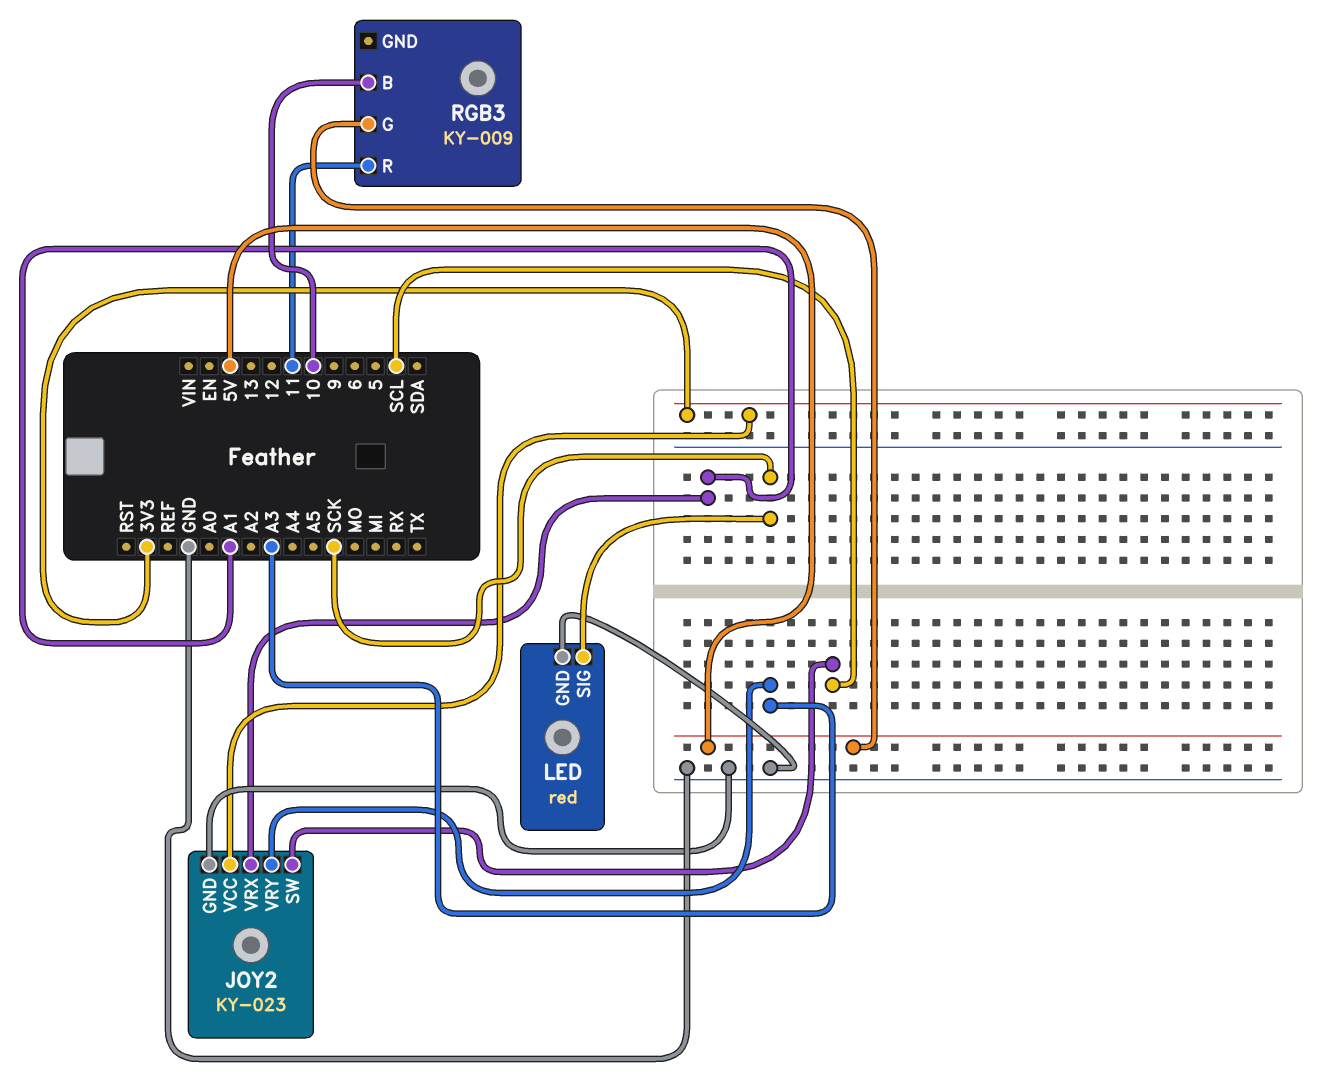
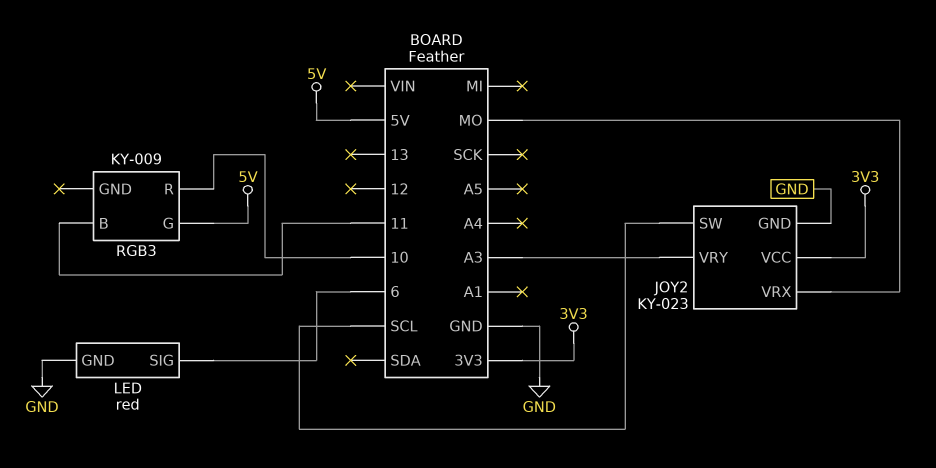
JOY2 pin VRX: A1 -> MO
LED pin SIG: SCK -> 6
RGB3 pin B: 10 -> 11
RGB3 pin R: 11 -> 10

